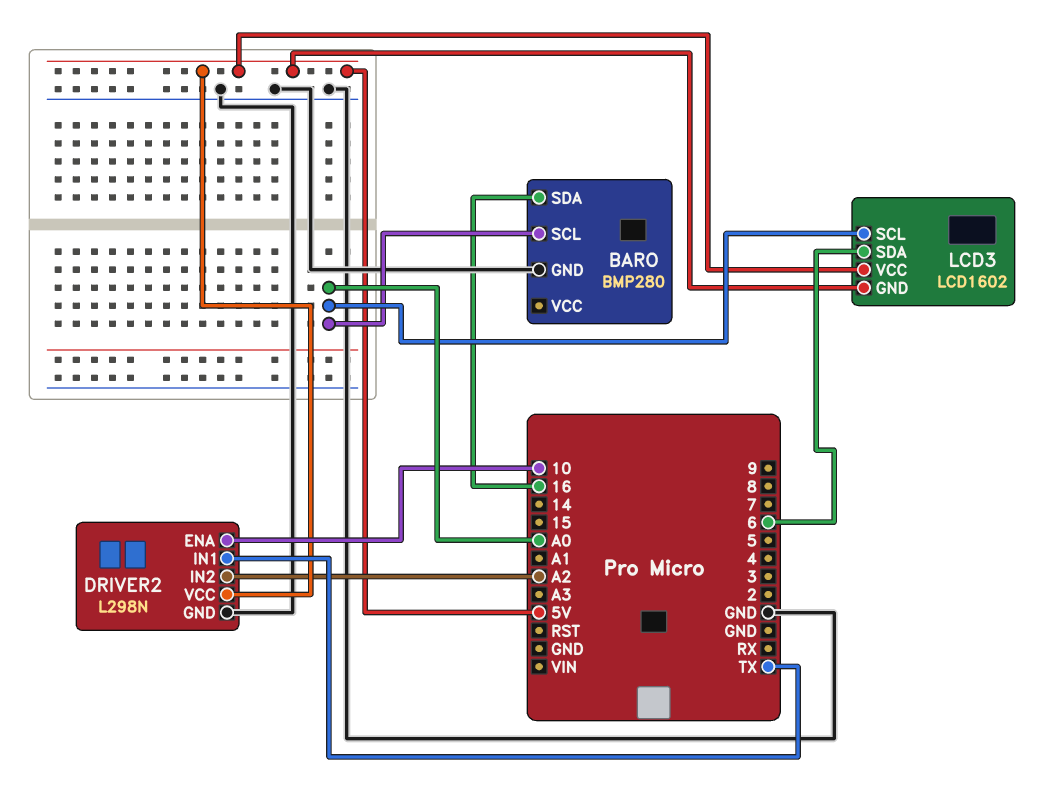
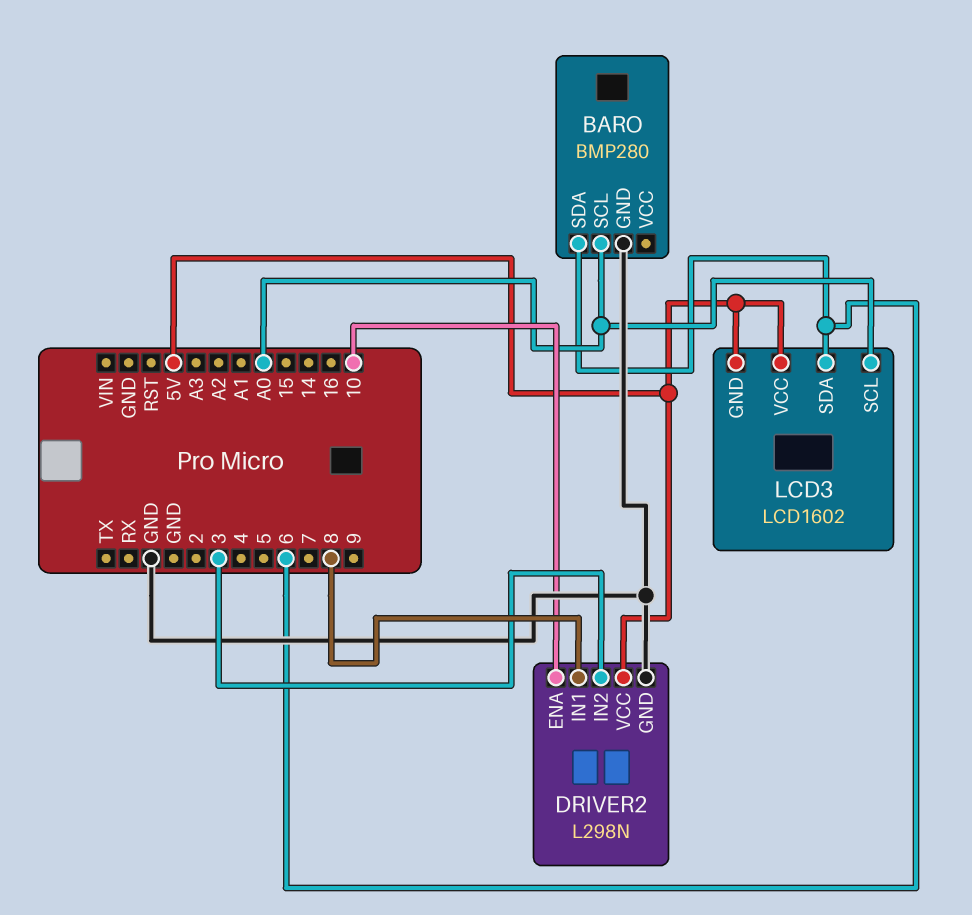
BARO pin SDA: 16 -> 6
DRIVER2 pin IN1: TX -> 8
DRIVER2 pin IN2: A2 -> 3

